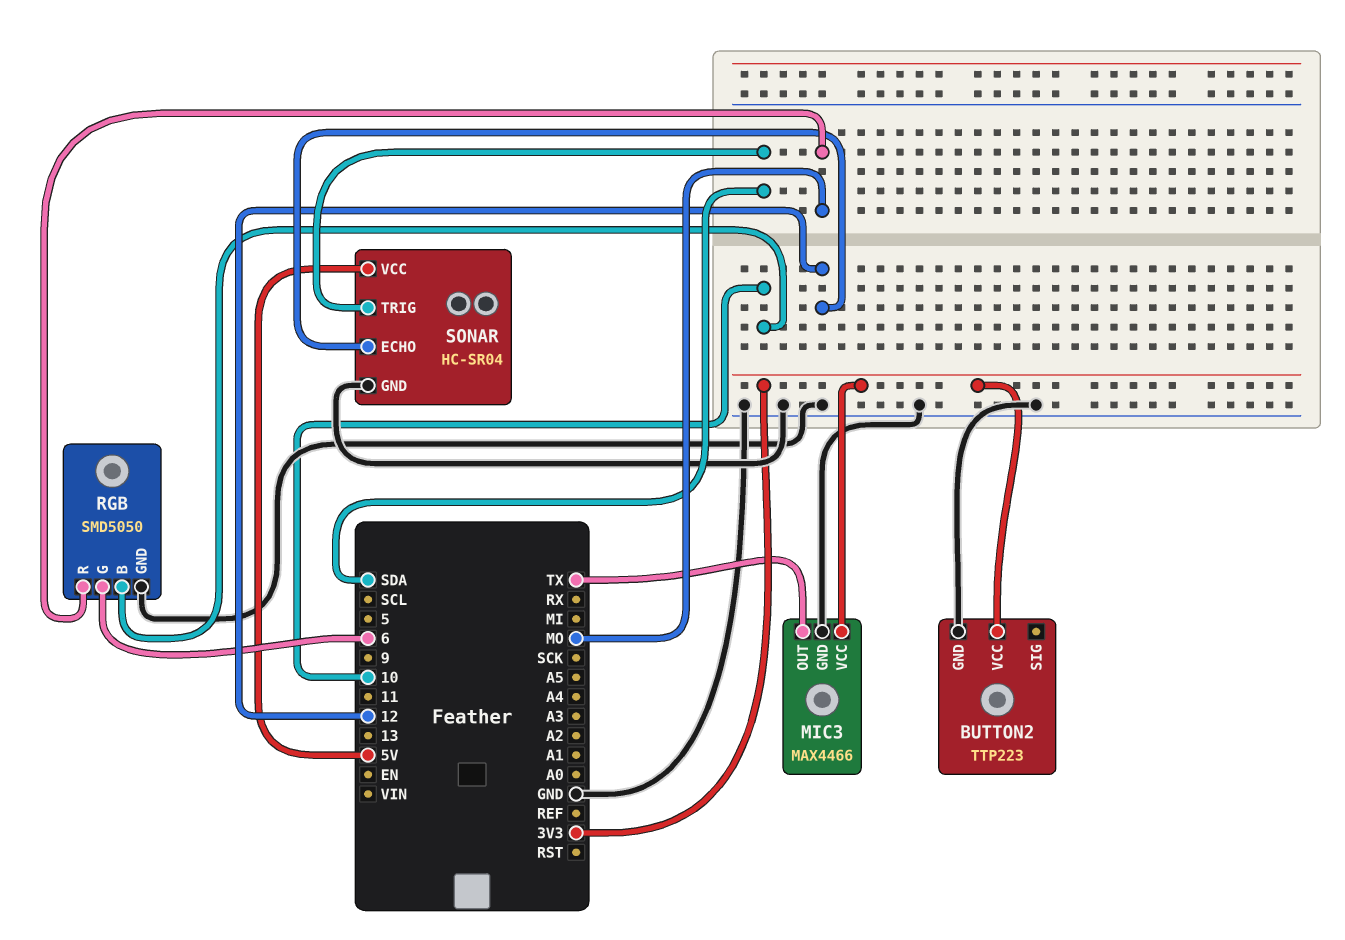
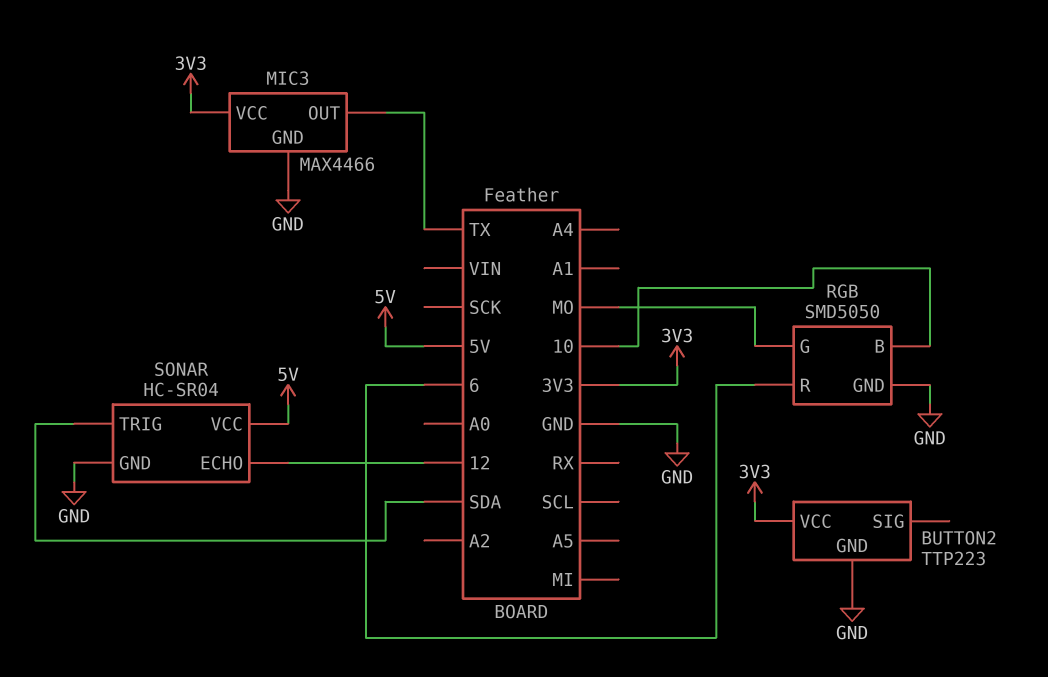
RGB pin G: 6 -> MO
RGB pin R: MO -> 6

